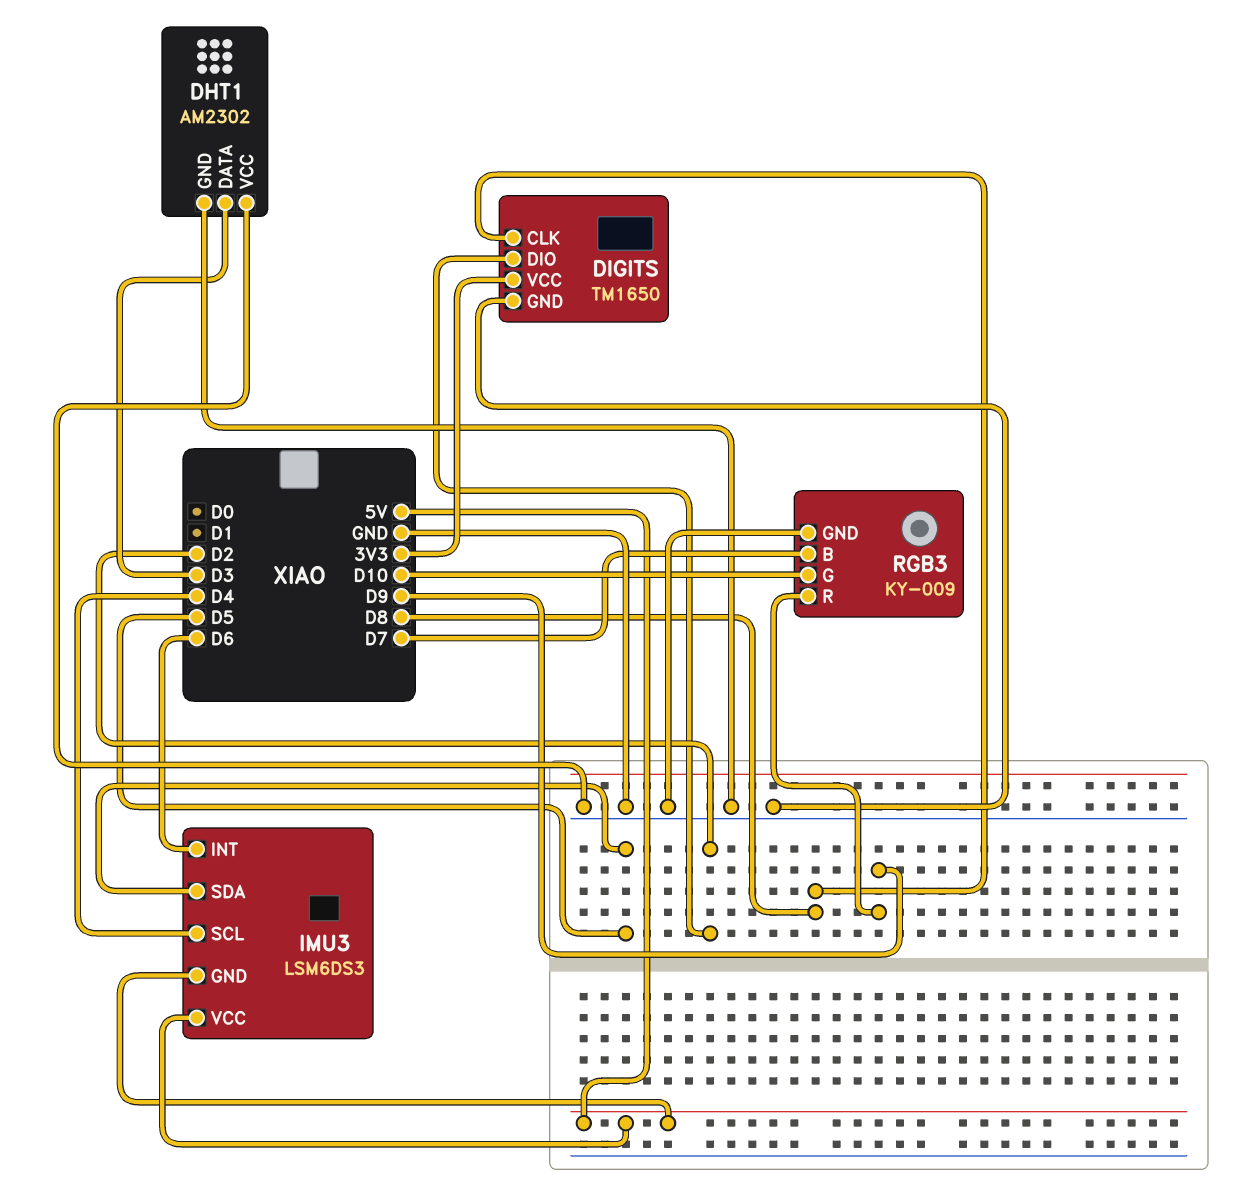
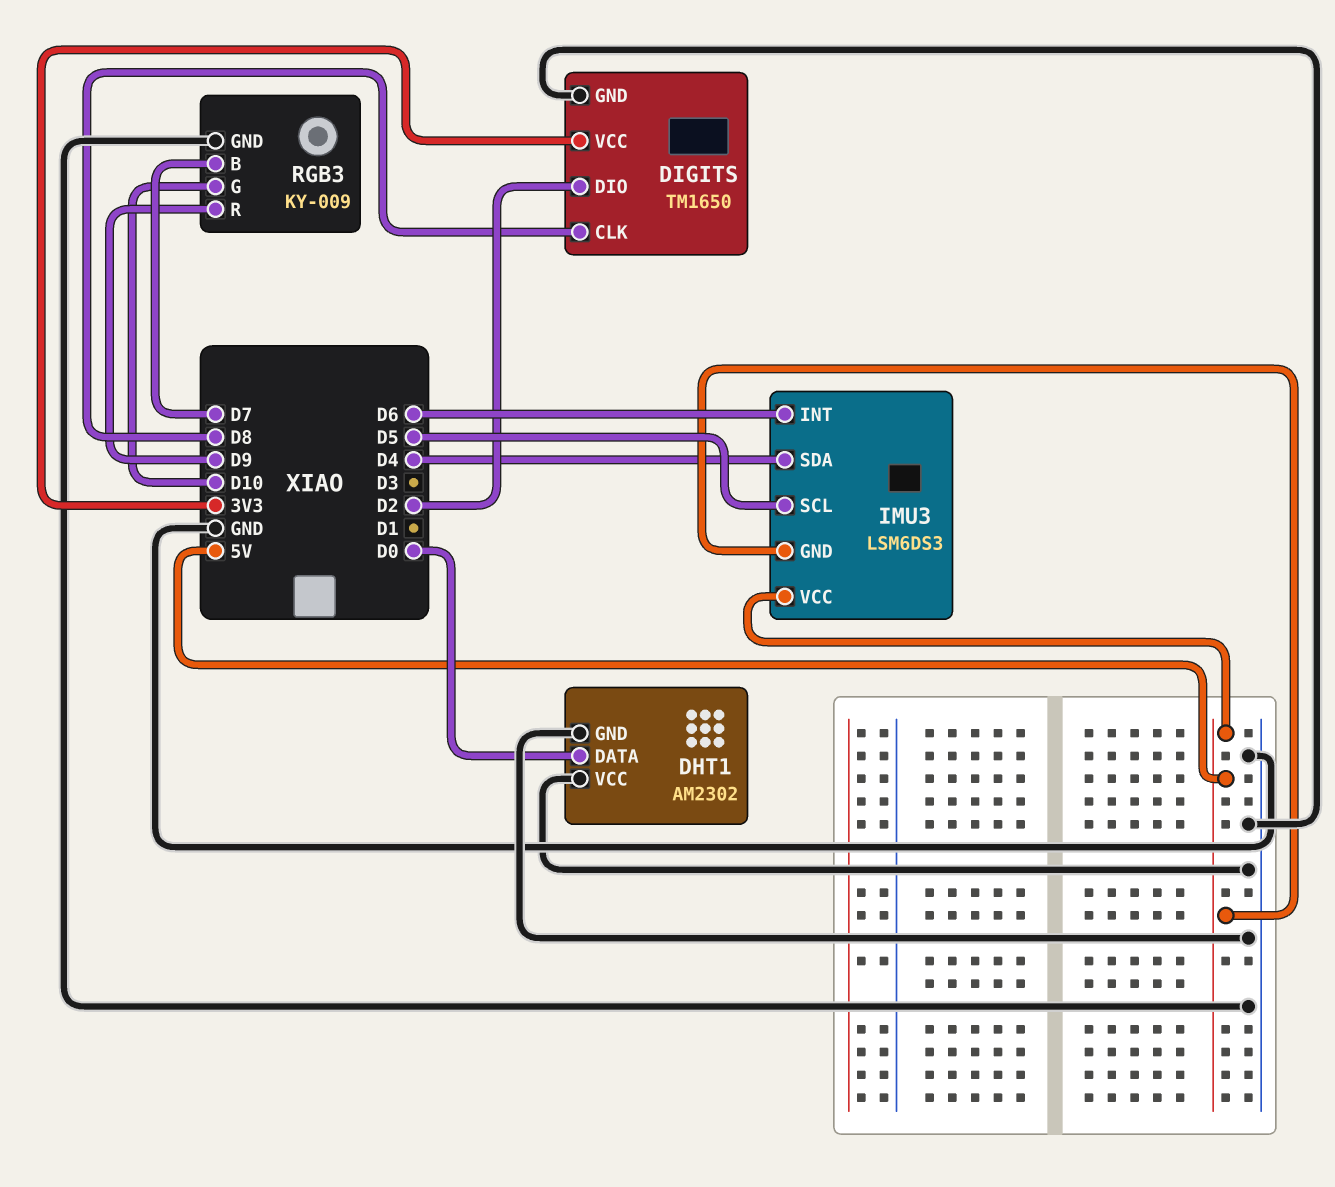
DHT1 pin DATA: D3 -> D0
IMU3 pin SCL: D4 -> D5
IMU3 pin SDA: D5 -> D4

